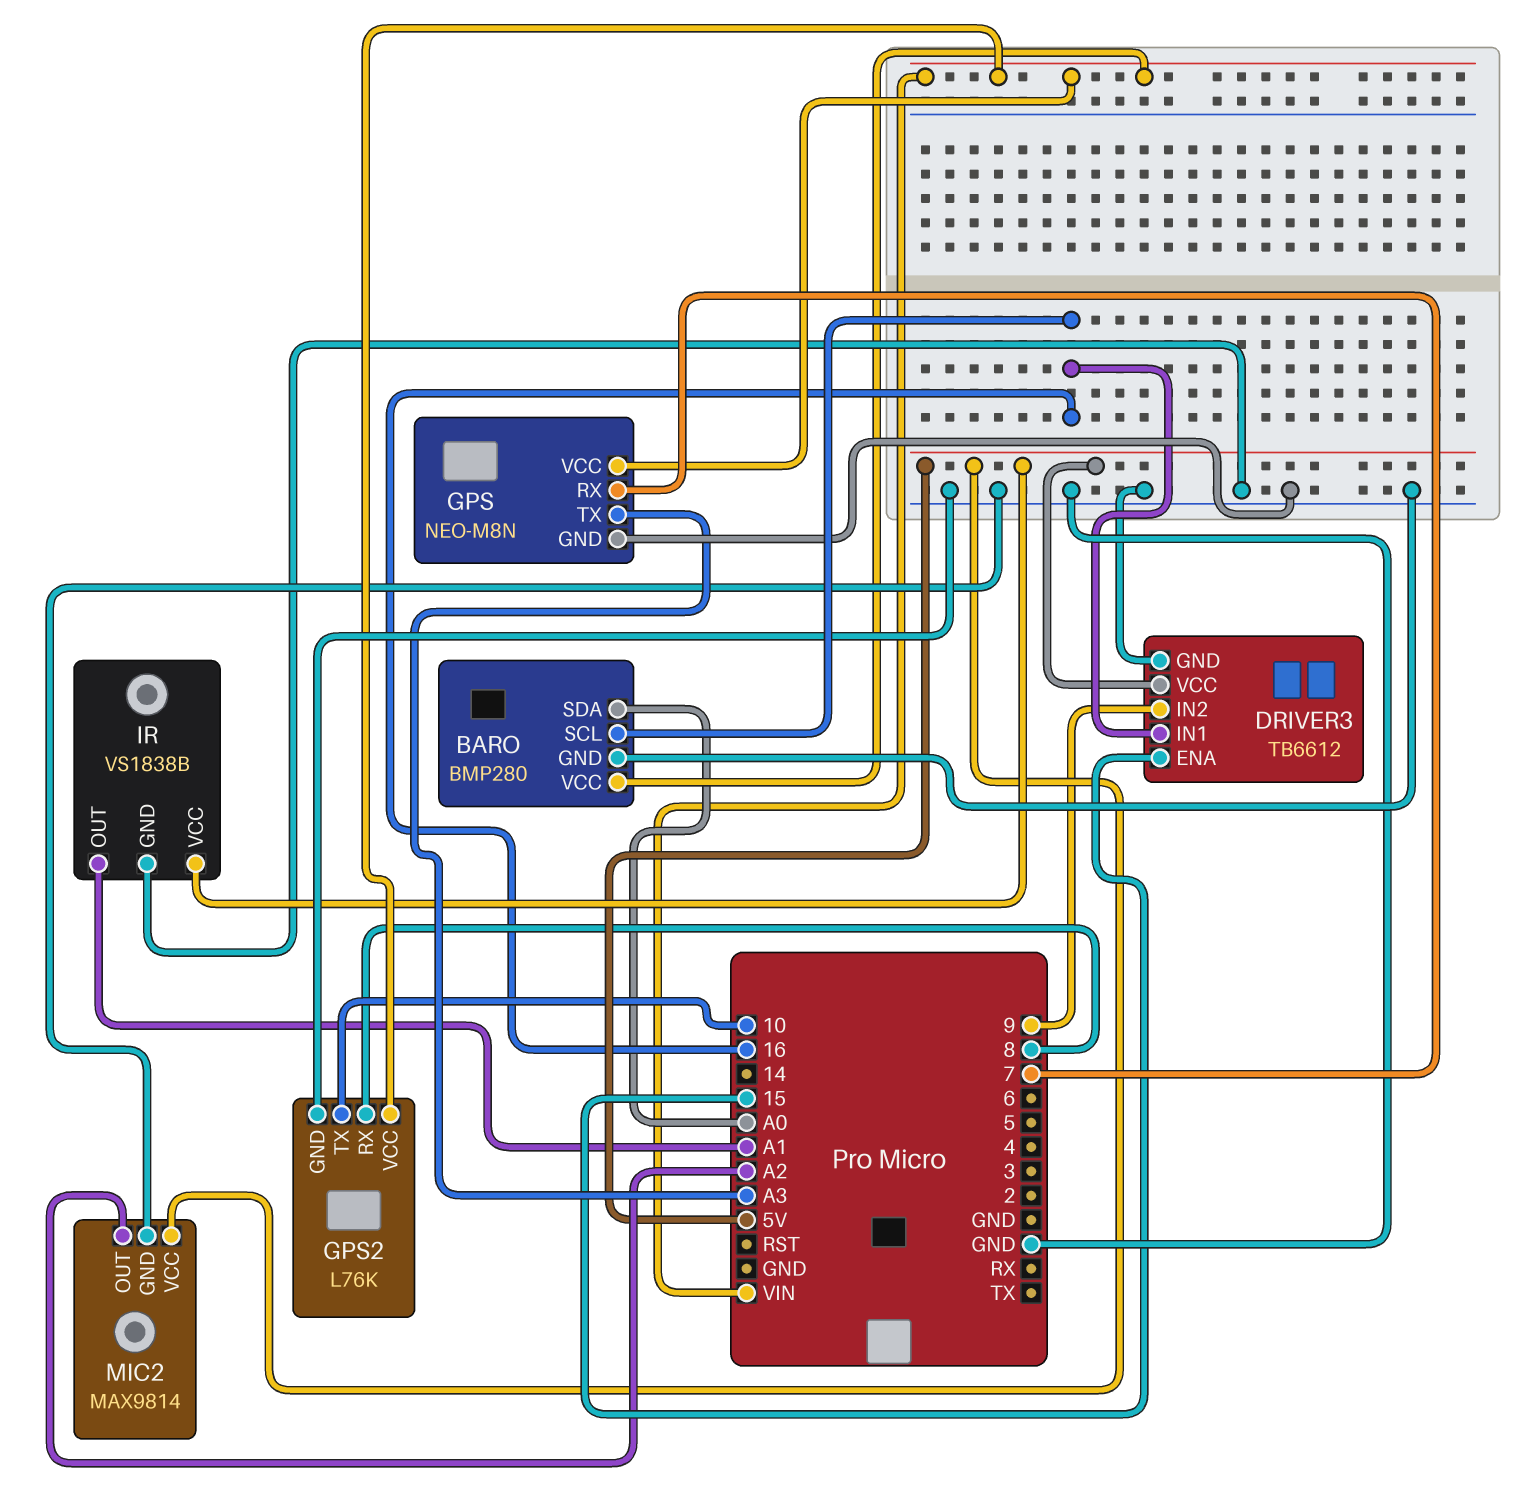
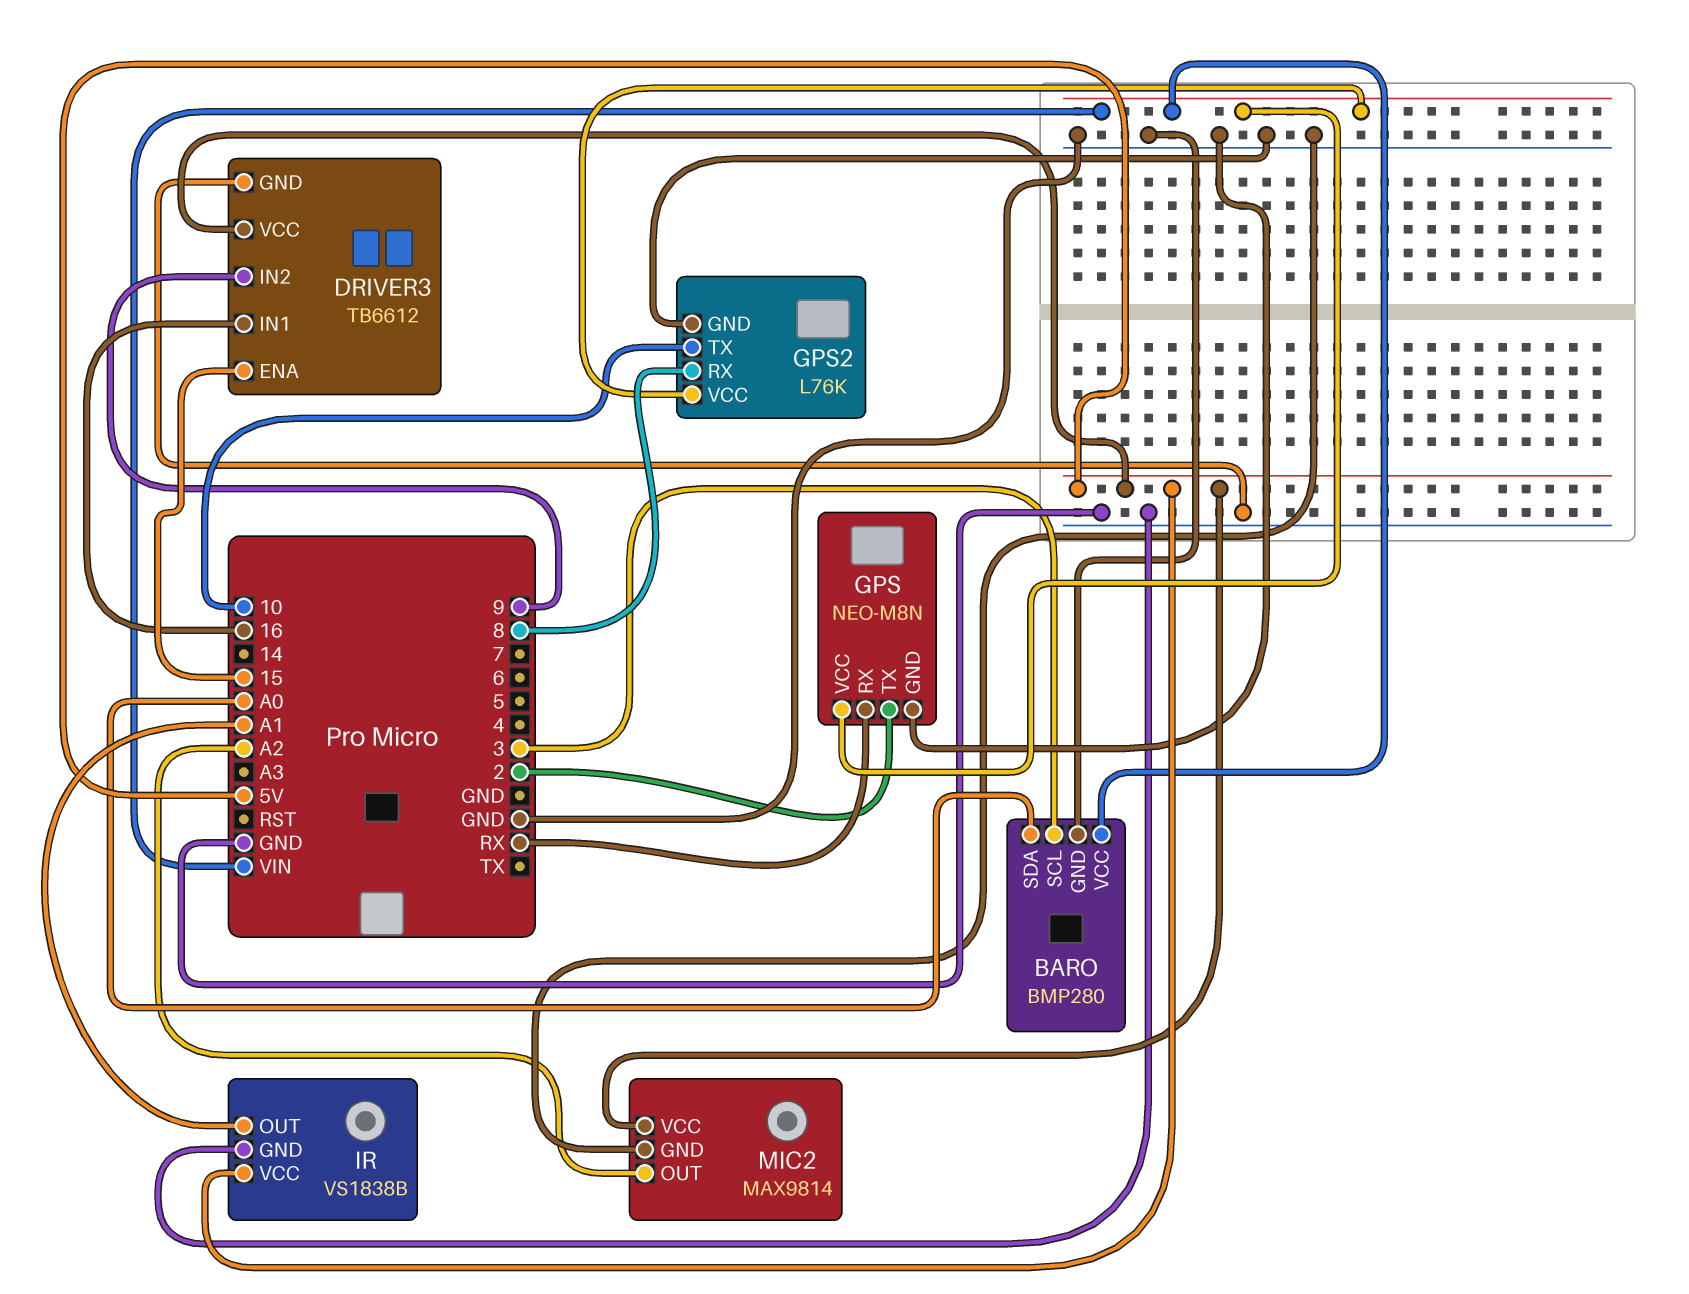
BARO pin SCL: 16 -> 3
GPS pin RX: 7 -> RX
GPS pin TX: A3 -> 2

